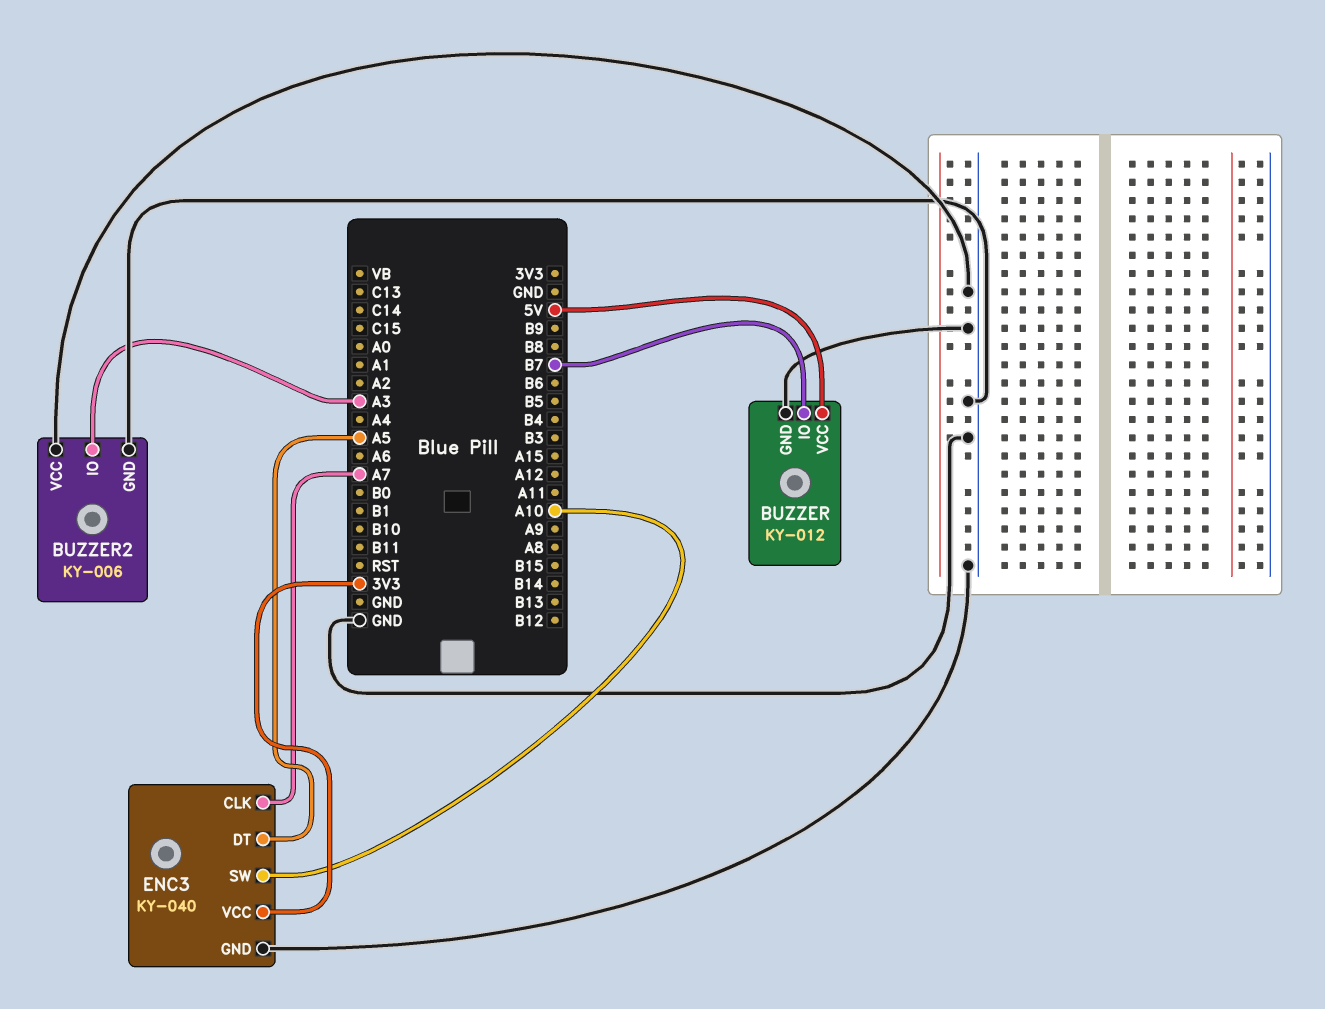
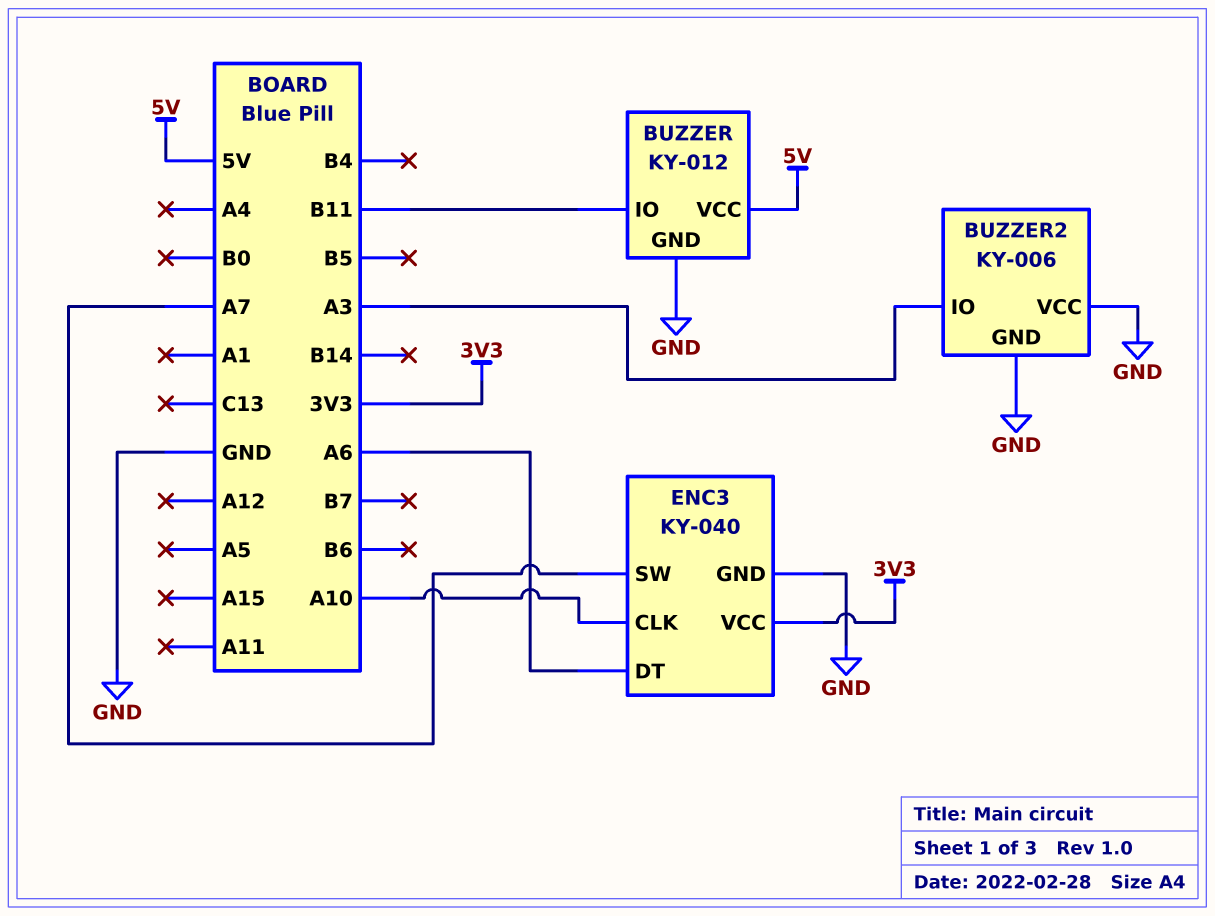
BUZZER pin IO: B7 -> B11
ENC3 pin CLK: A7 -> A10
ENC3 pin DT: A5 -> A6
ENC3 pin SW: A10 -> A7

